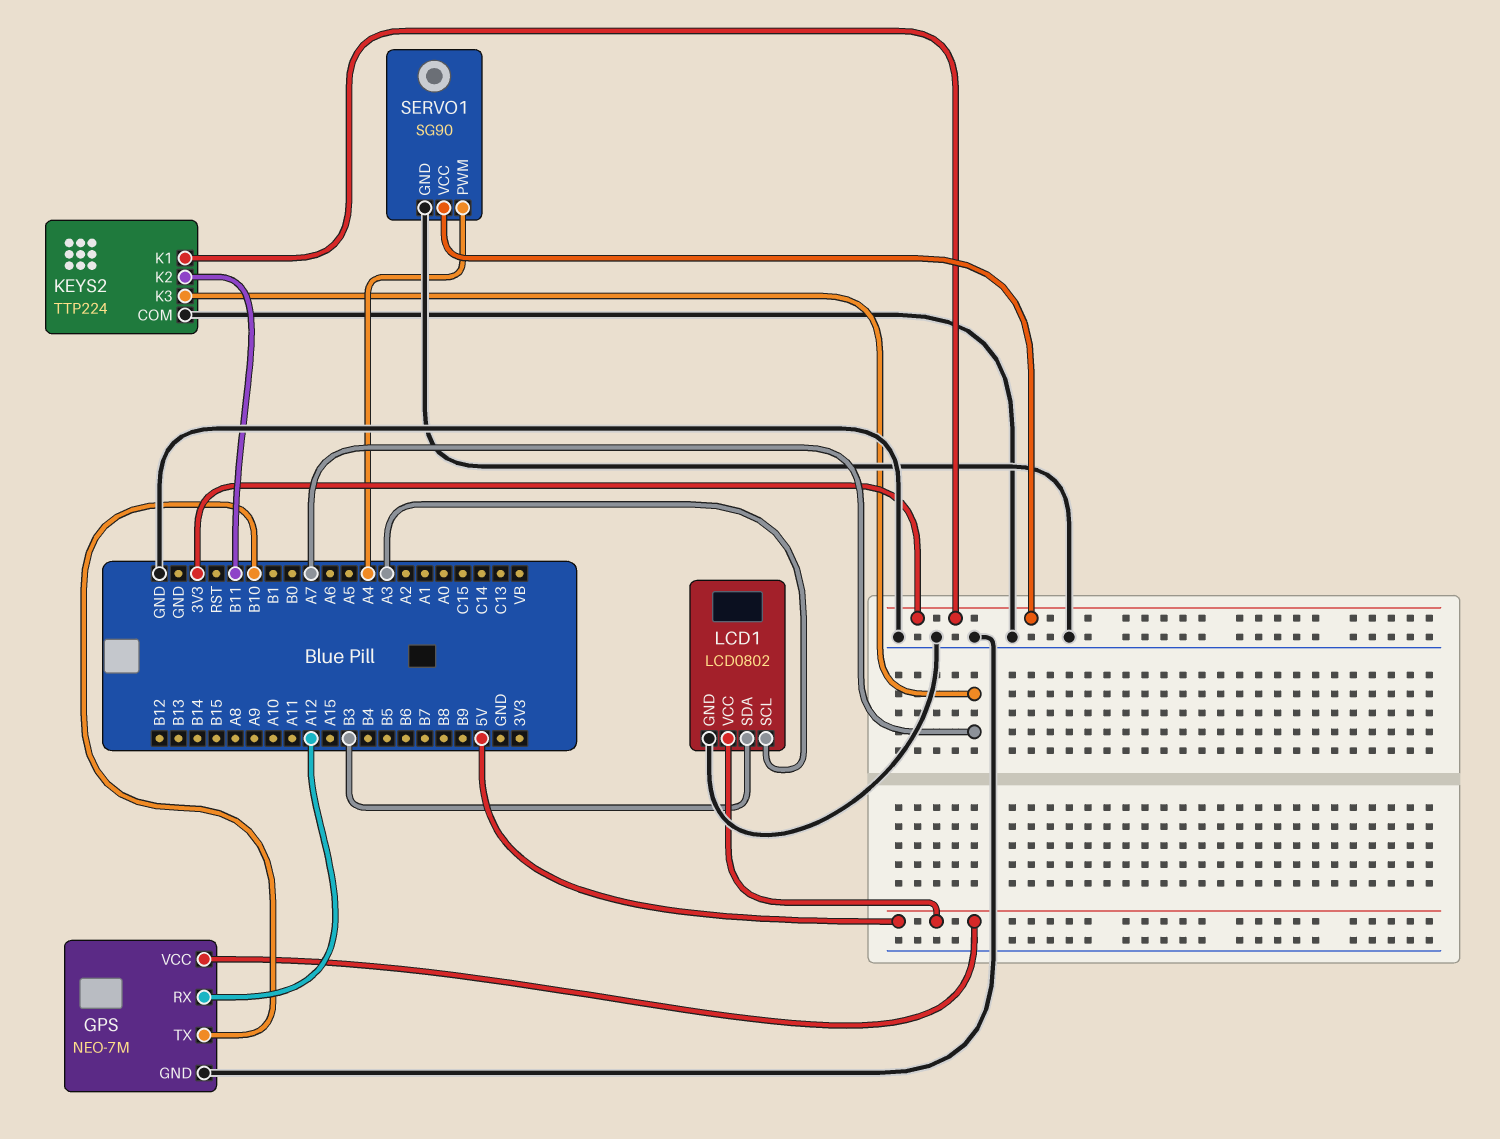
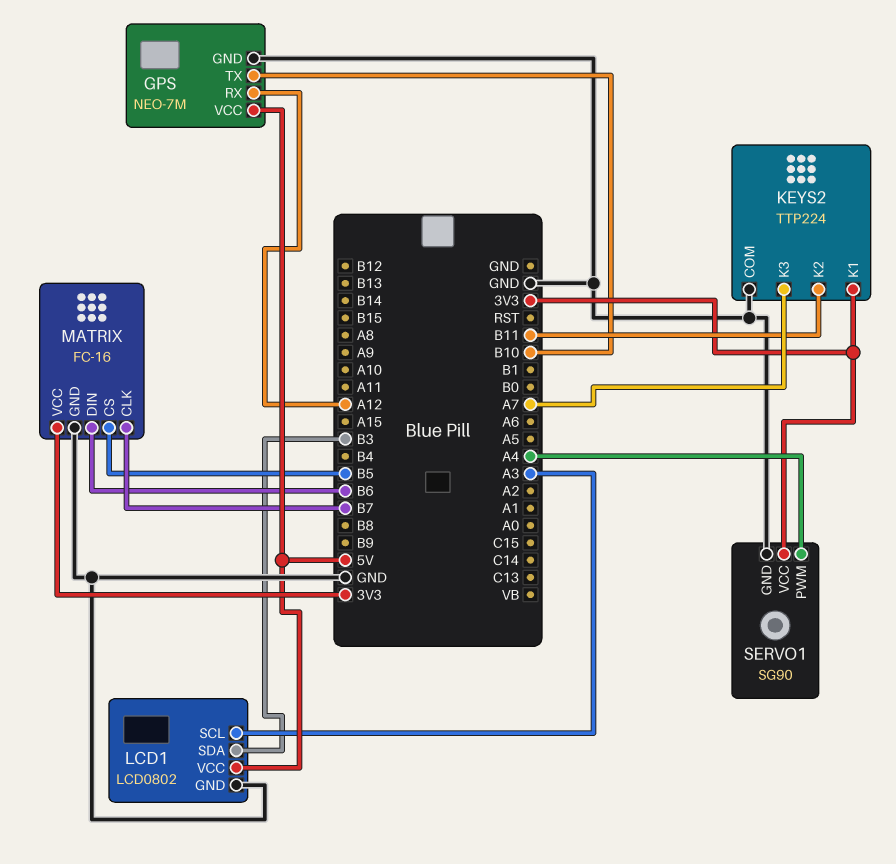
MATRIX: none -> FC-16
MATRIX pin CLK: none -> B7
MATRIX pin CS: none -> B5
MATRIX pin DIN: none -> B6
MATRIX pin GND: none -> GND
MATRIX pin VCC: none -> 3V3

